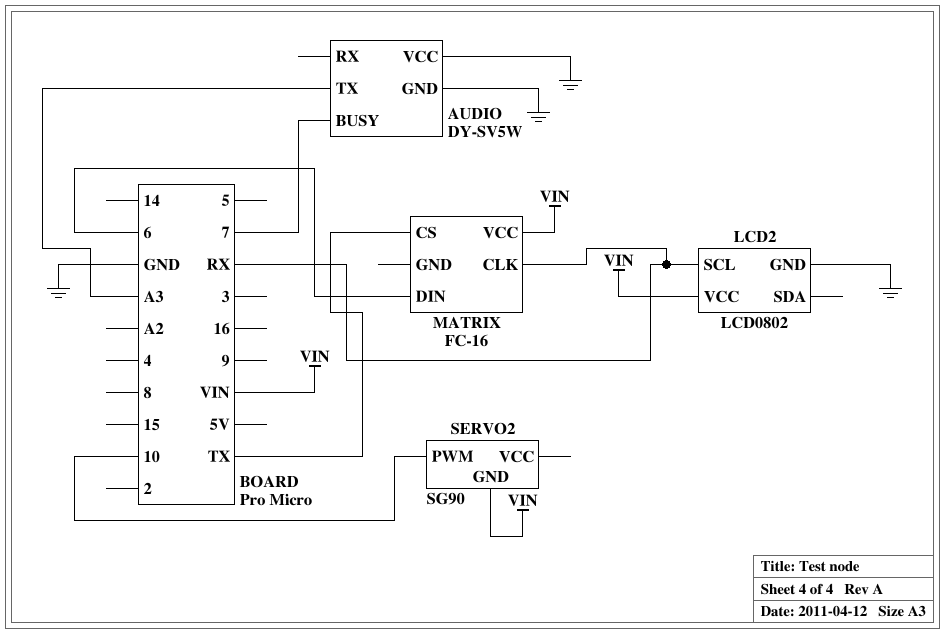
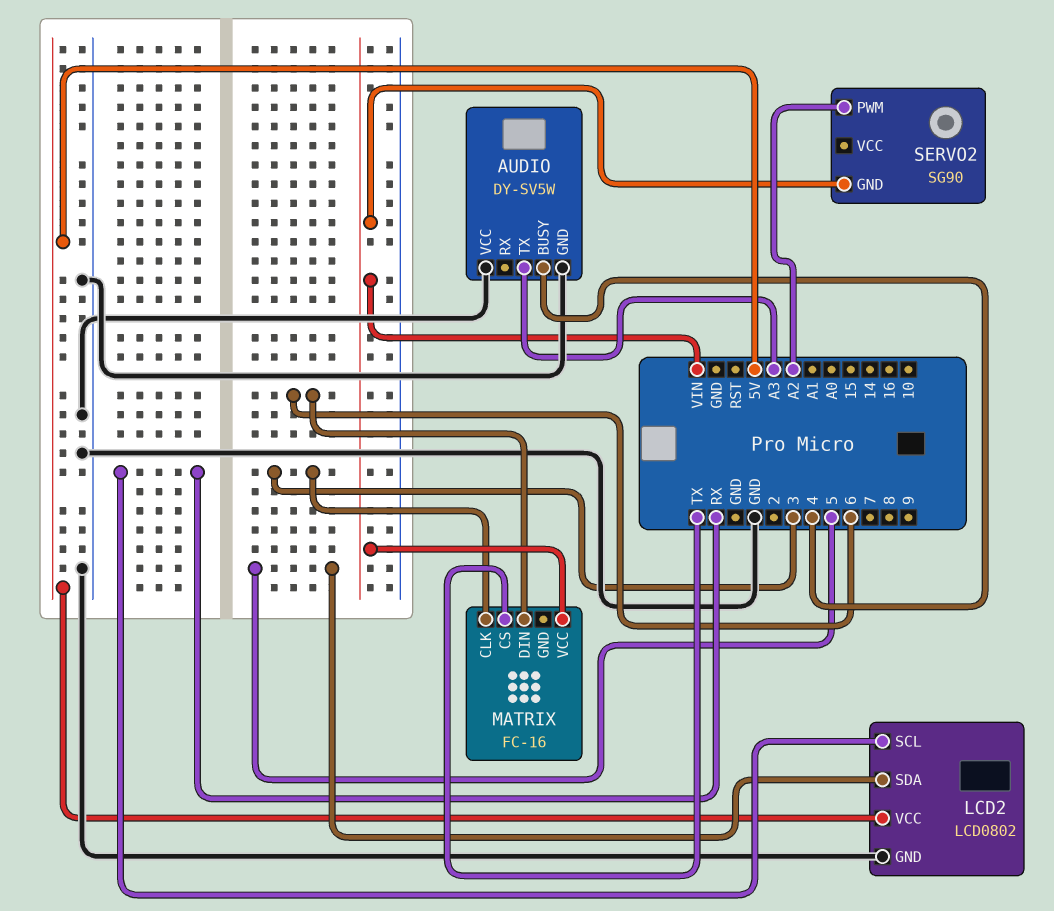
AUDIO pin BUSY: 7 -> 4
LCD2 pin SDA: none -> 5
LCD2 pin VCC: VIN -> 5V
MATRIX pin CLK: RX -> 3
SERVO2 pin PWM: 10 -> A2

